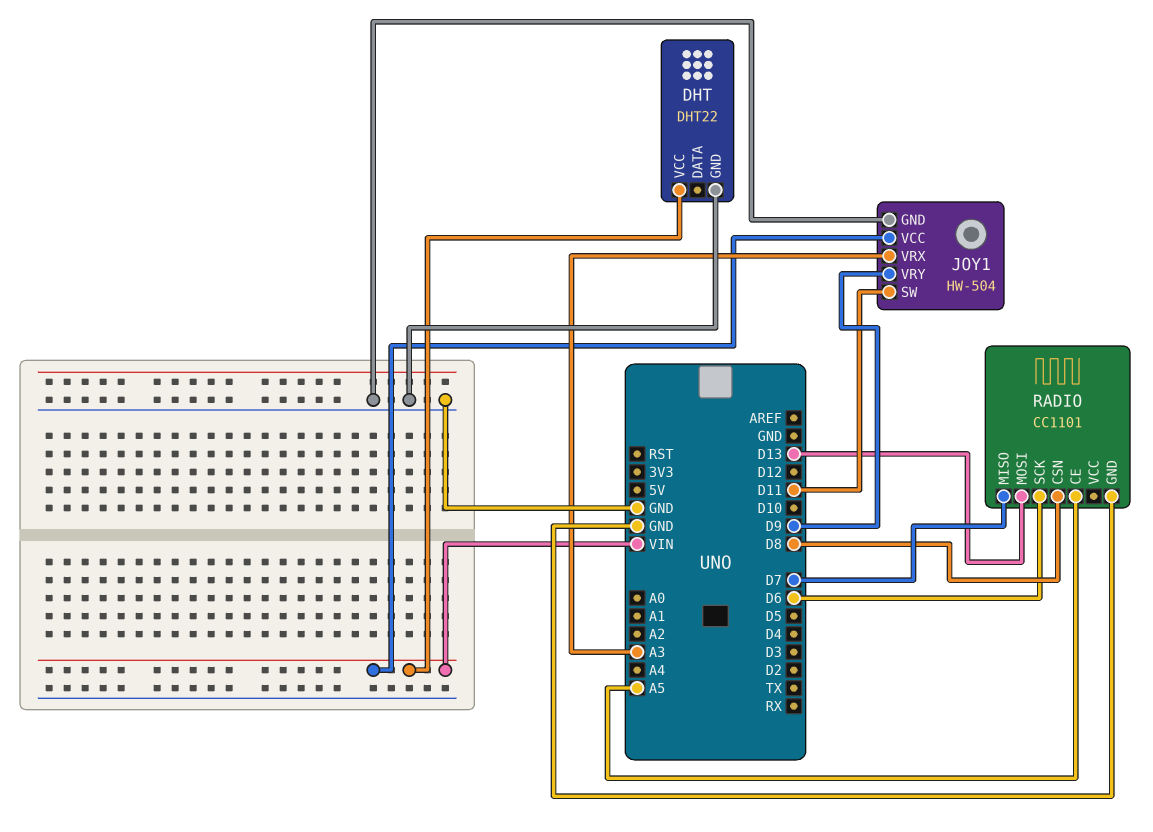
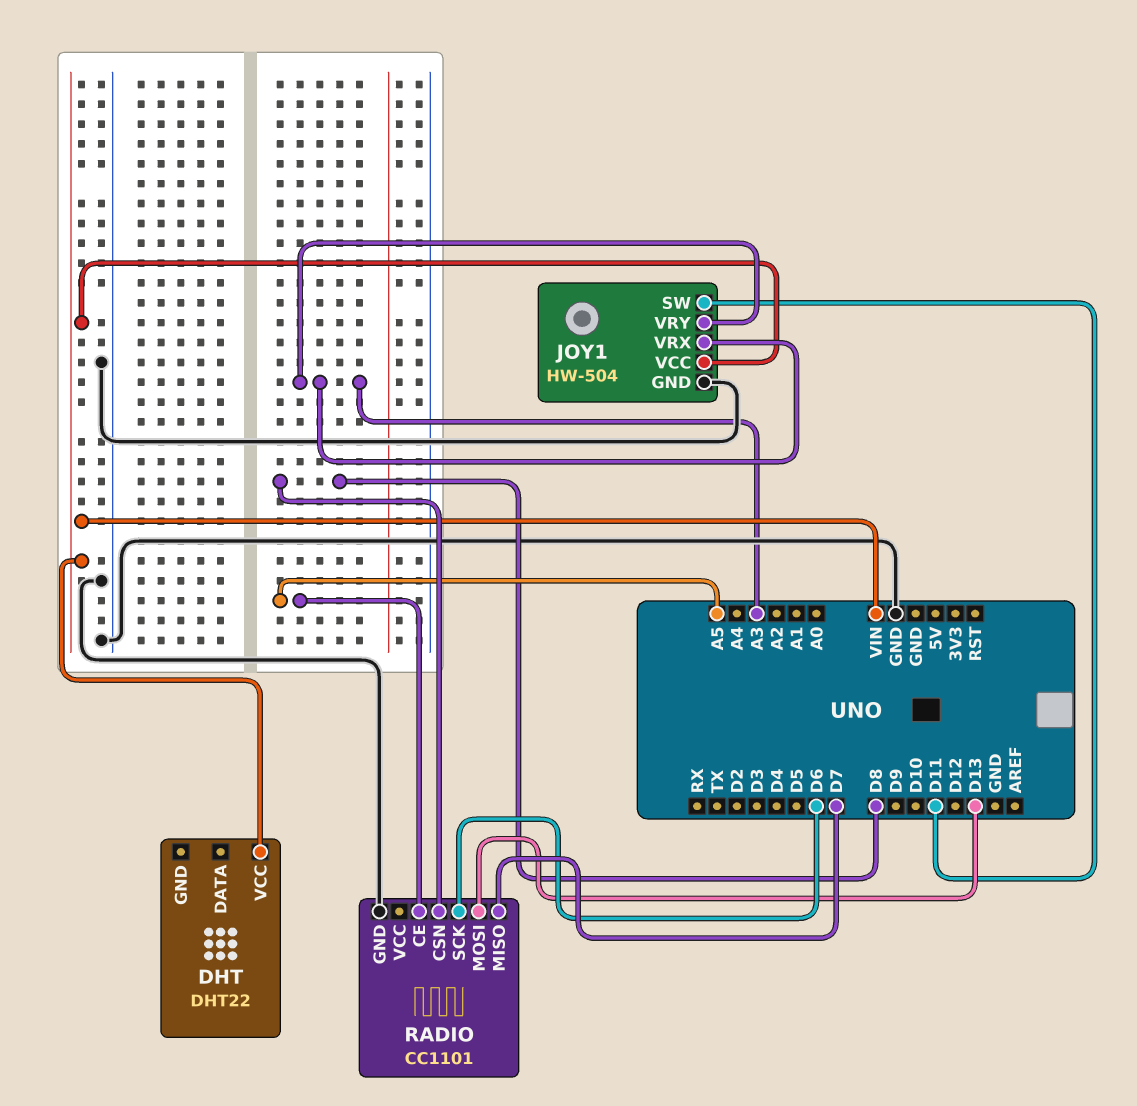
DHT pin GND: GND -> none
JOY1 pin VRY: D9 -> A3

